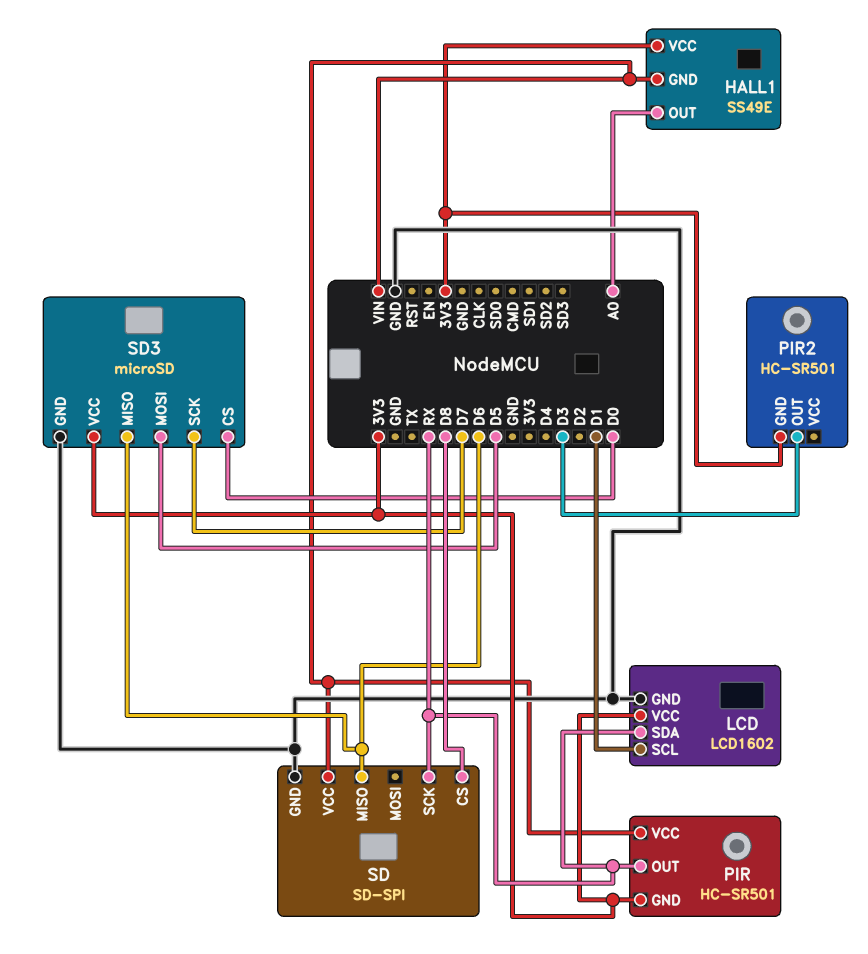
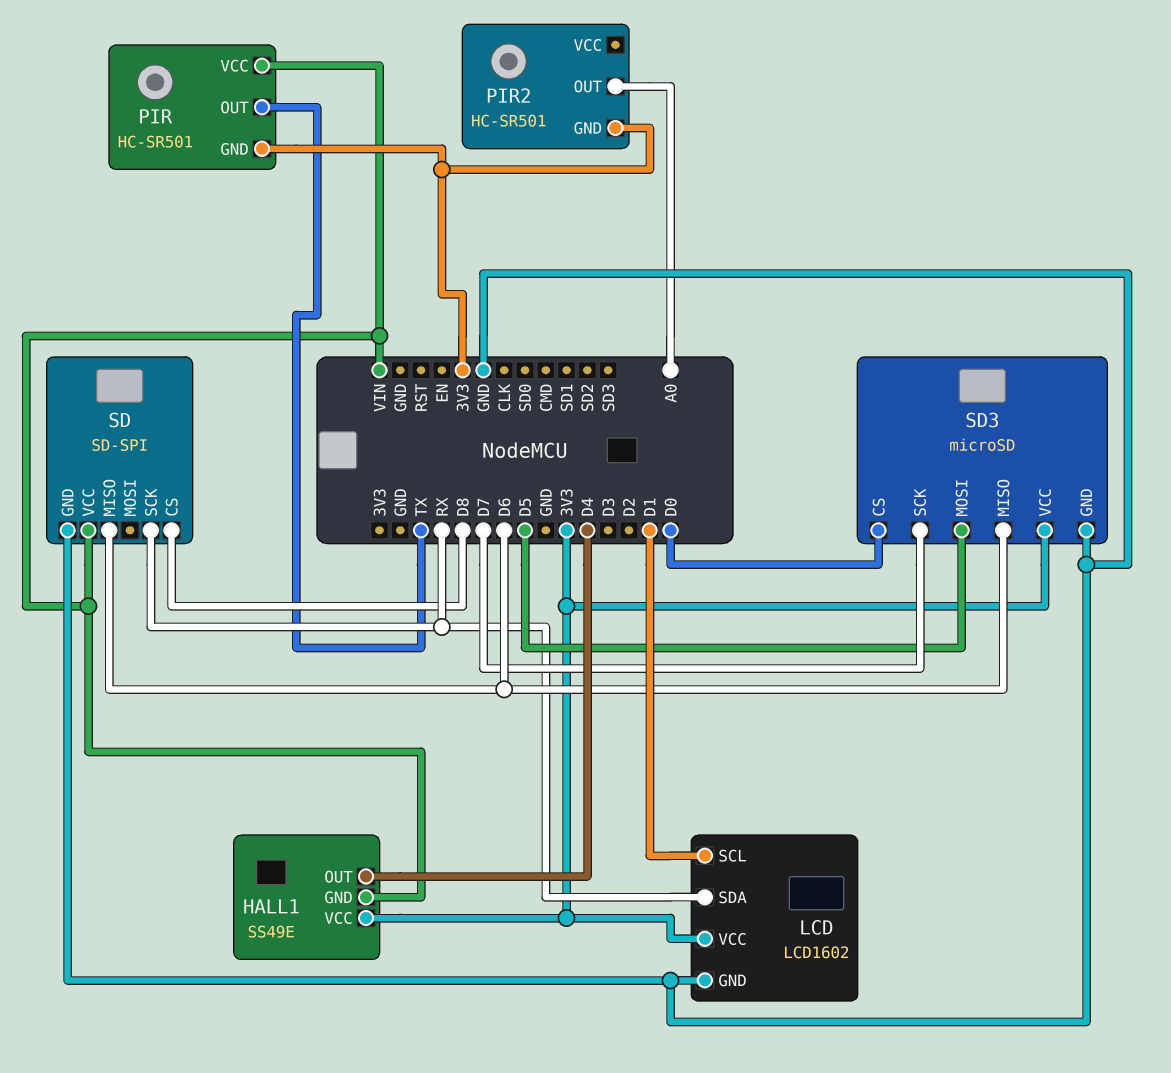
HALL1 pin OUT: A0 -> D4
PIR pin OUT: RX -> TX
PIR2 pin OUT: D3 -> A0

